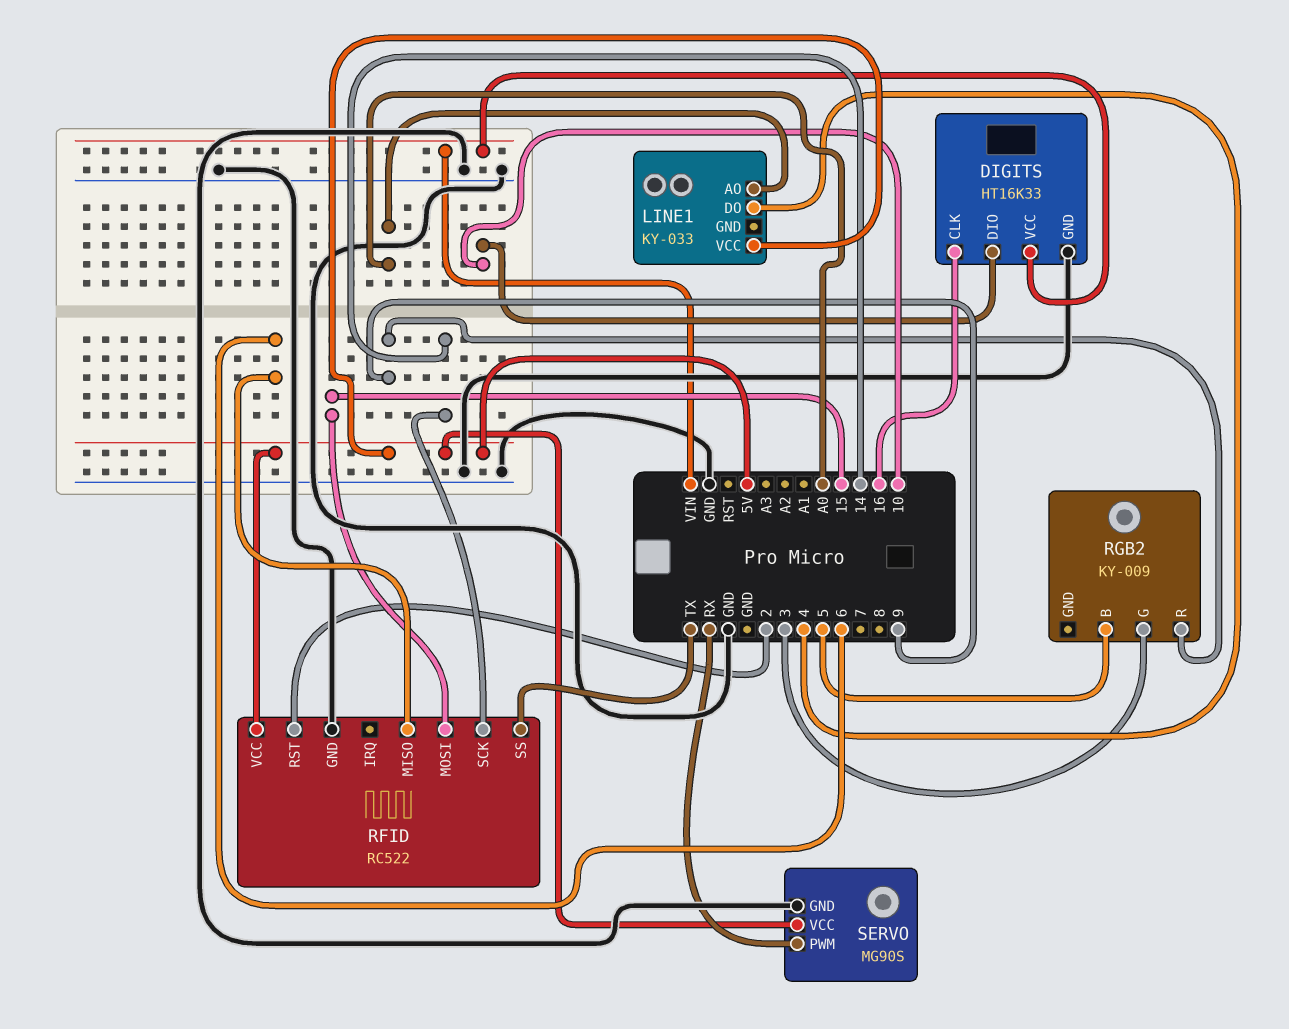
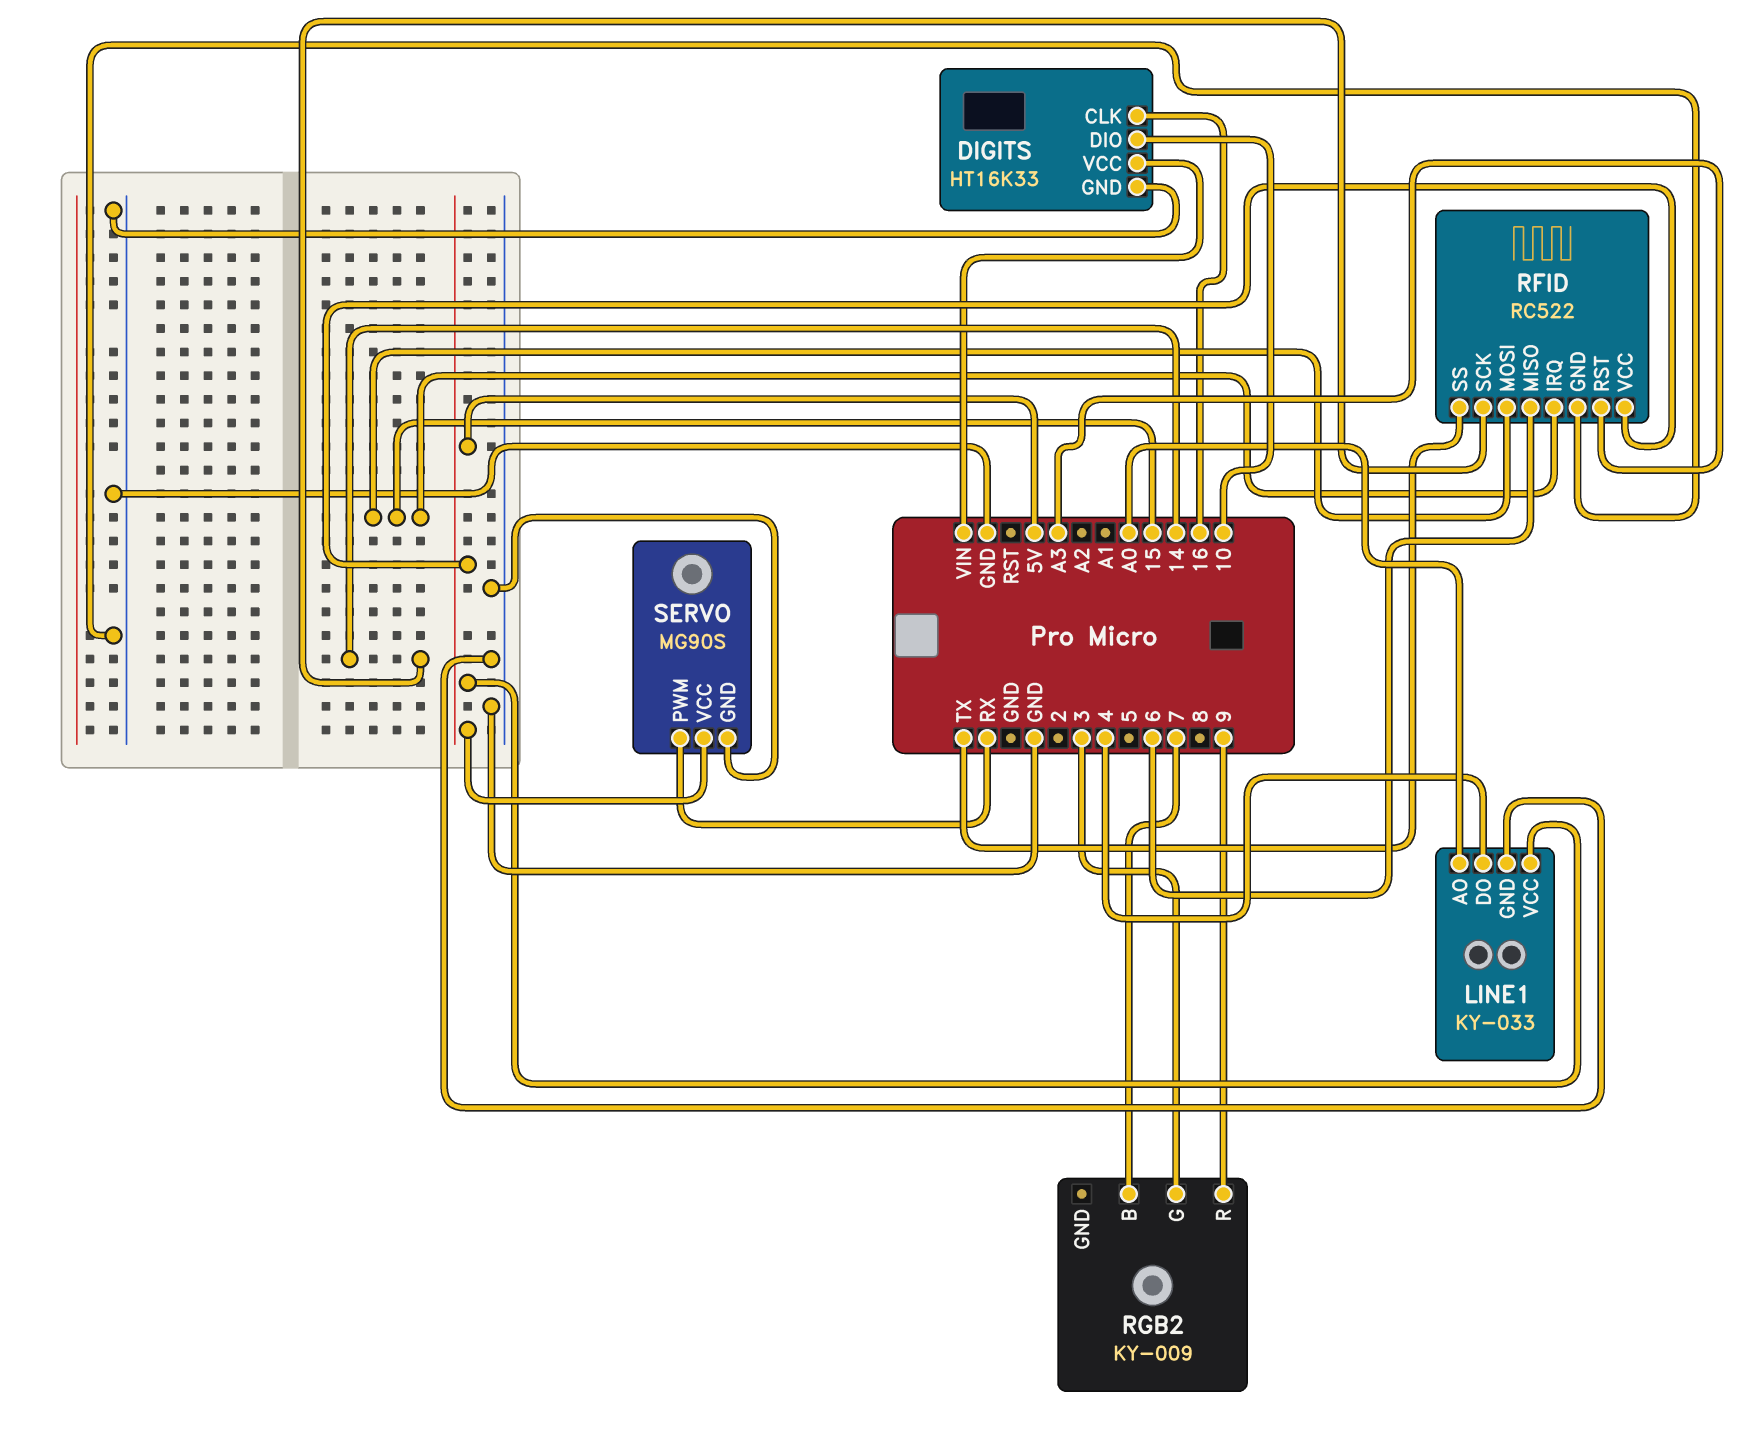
LINE1 pin GND: none -> GND
RFID pin IRQ: none -> 15
RFID pin RST: 2 -> A3
RGB2 pin B: 5 -> 7

